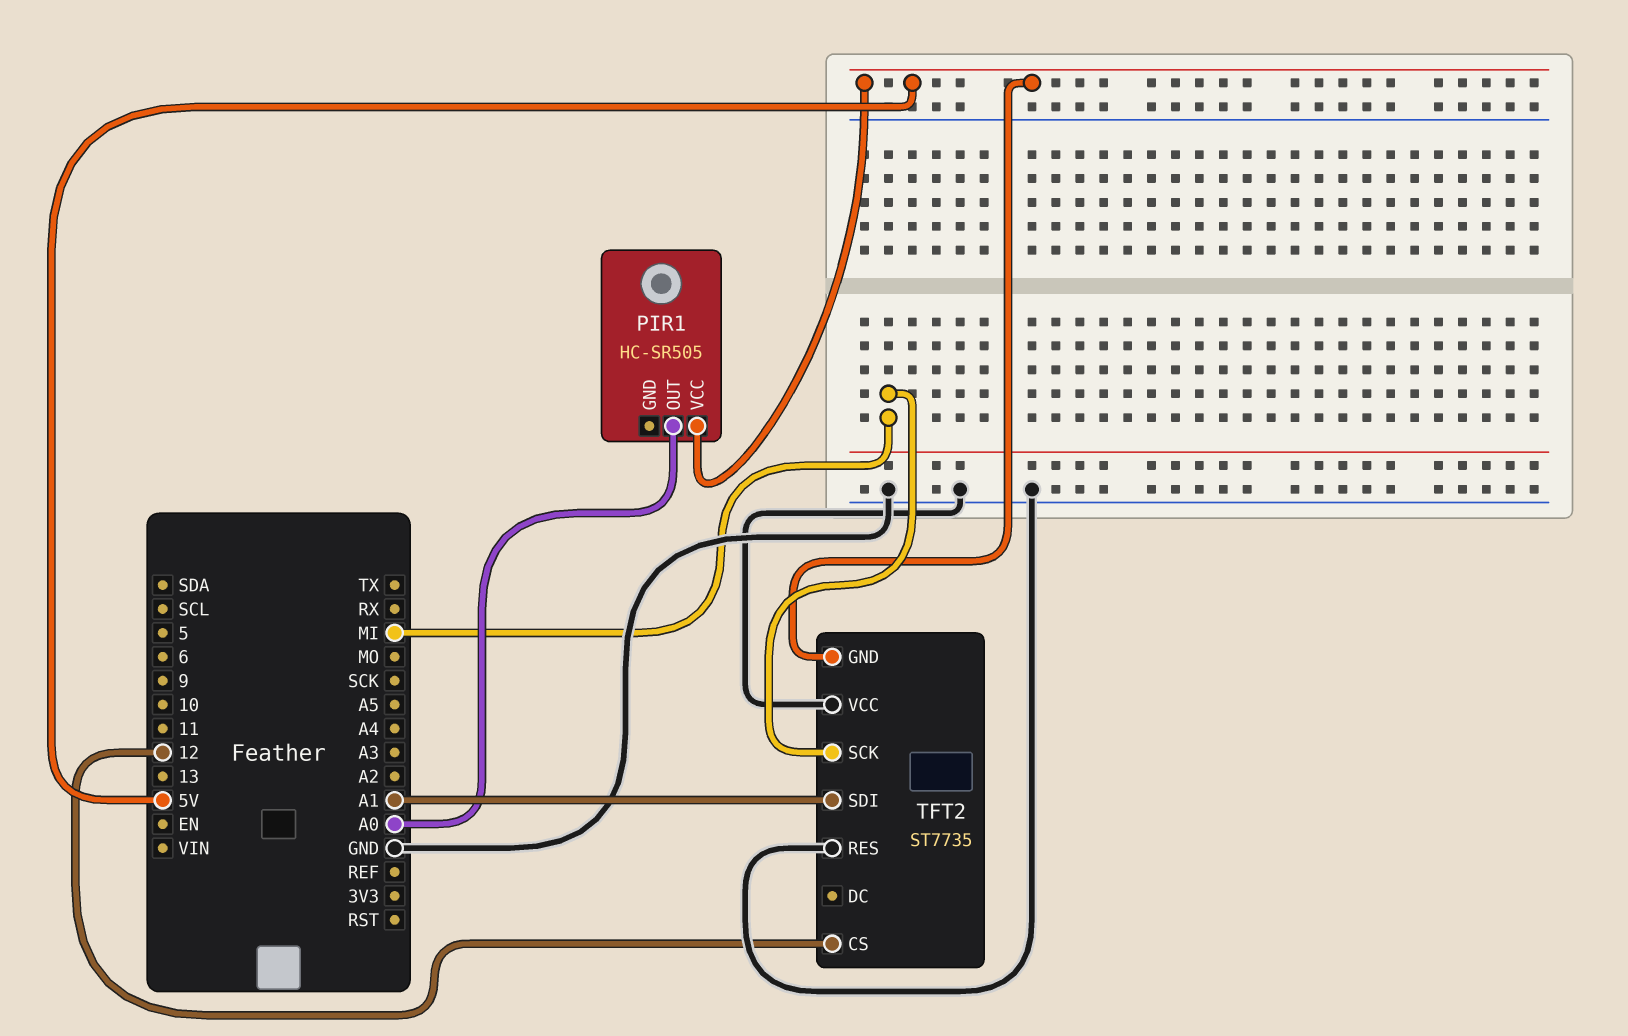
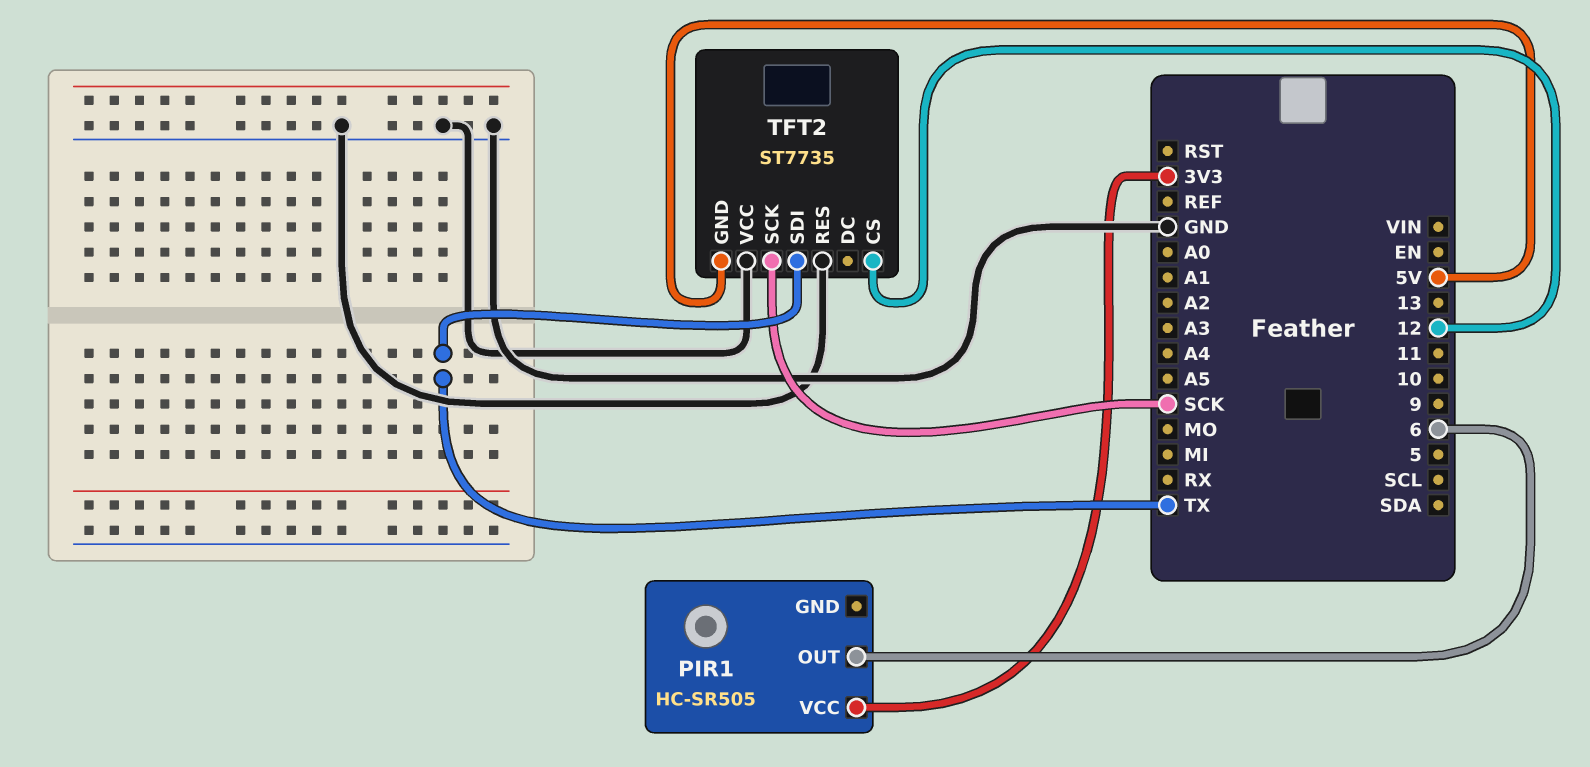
PIR1 pin OUT: A0 -> 6
PIR1 pin VCC: 5V -> 3V3
TFT2 pin SCK: MI -> SCK
TFT2 pin SDI: A1 -> TX

